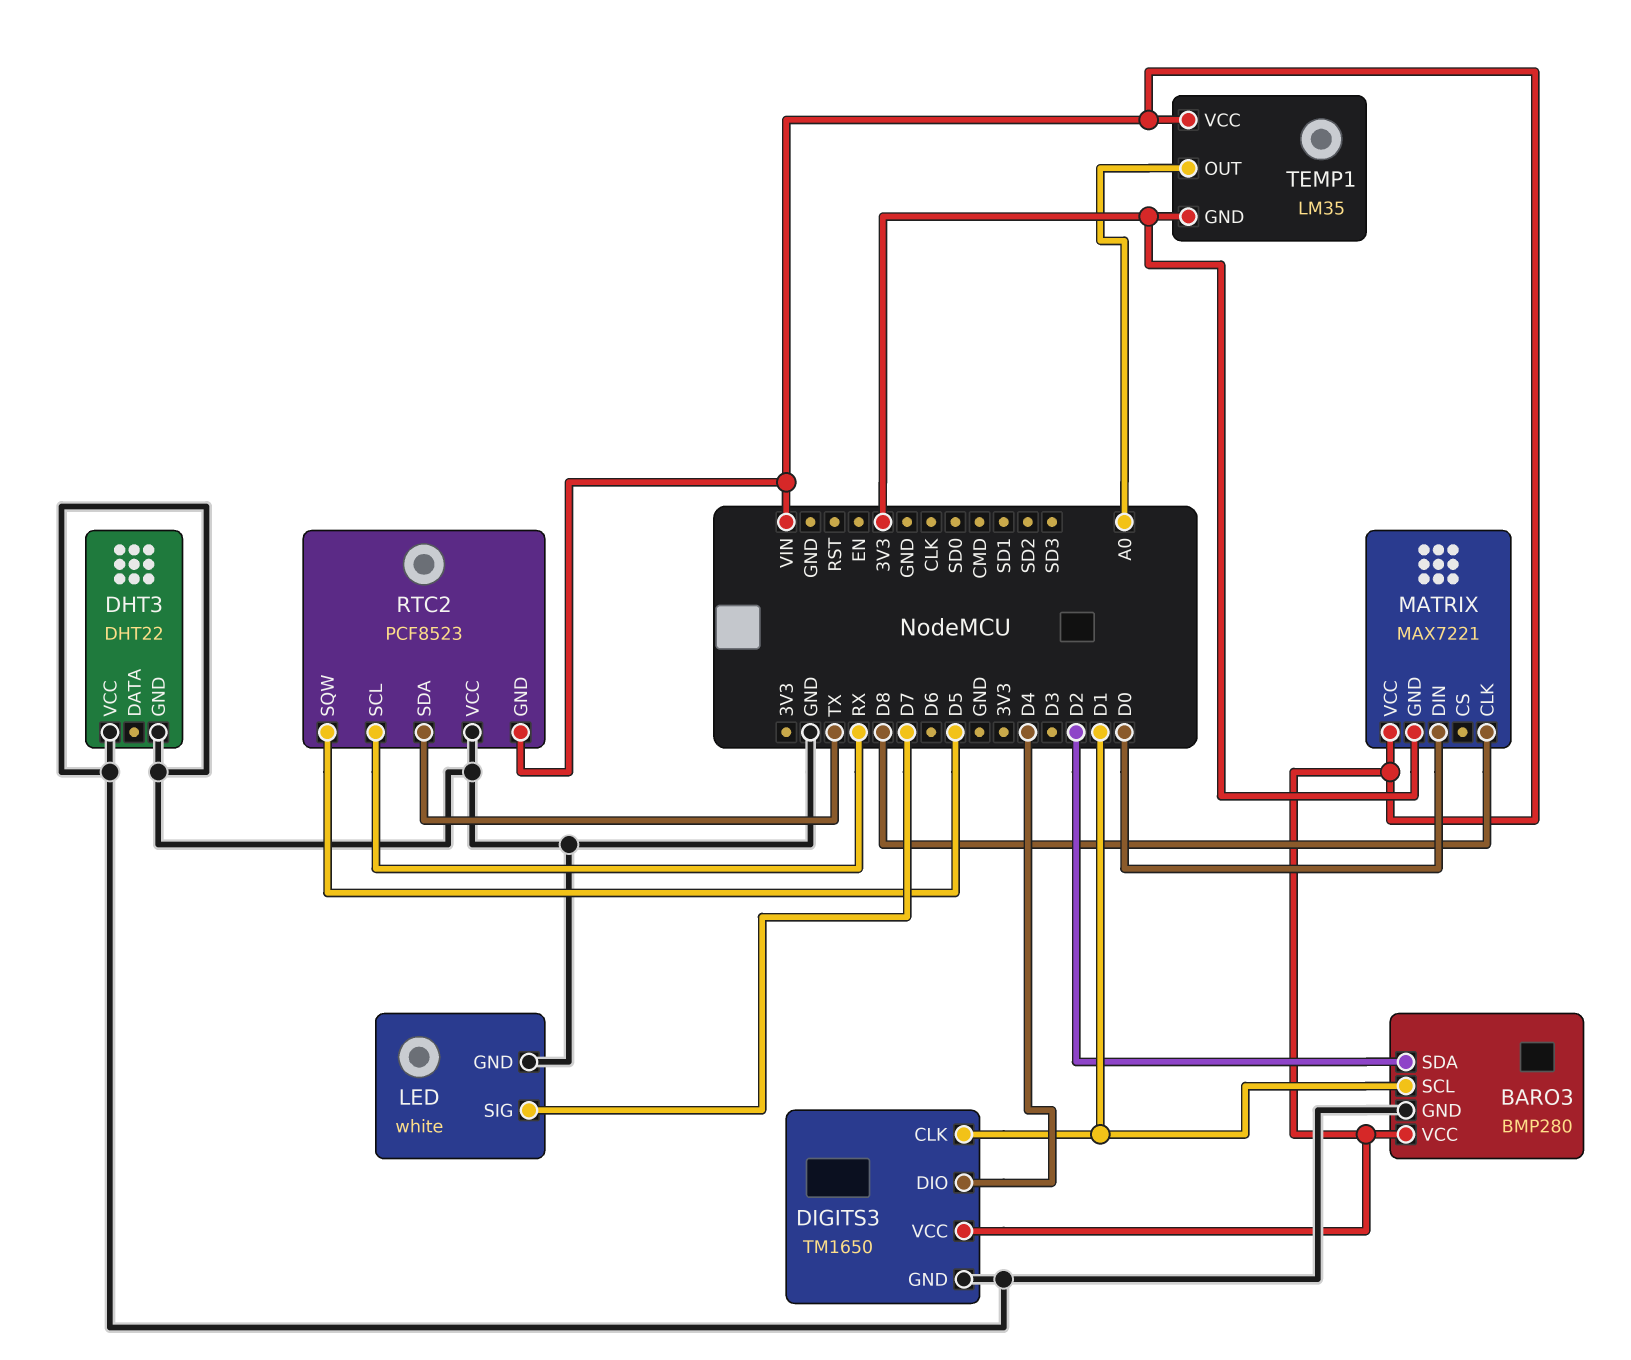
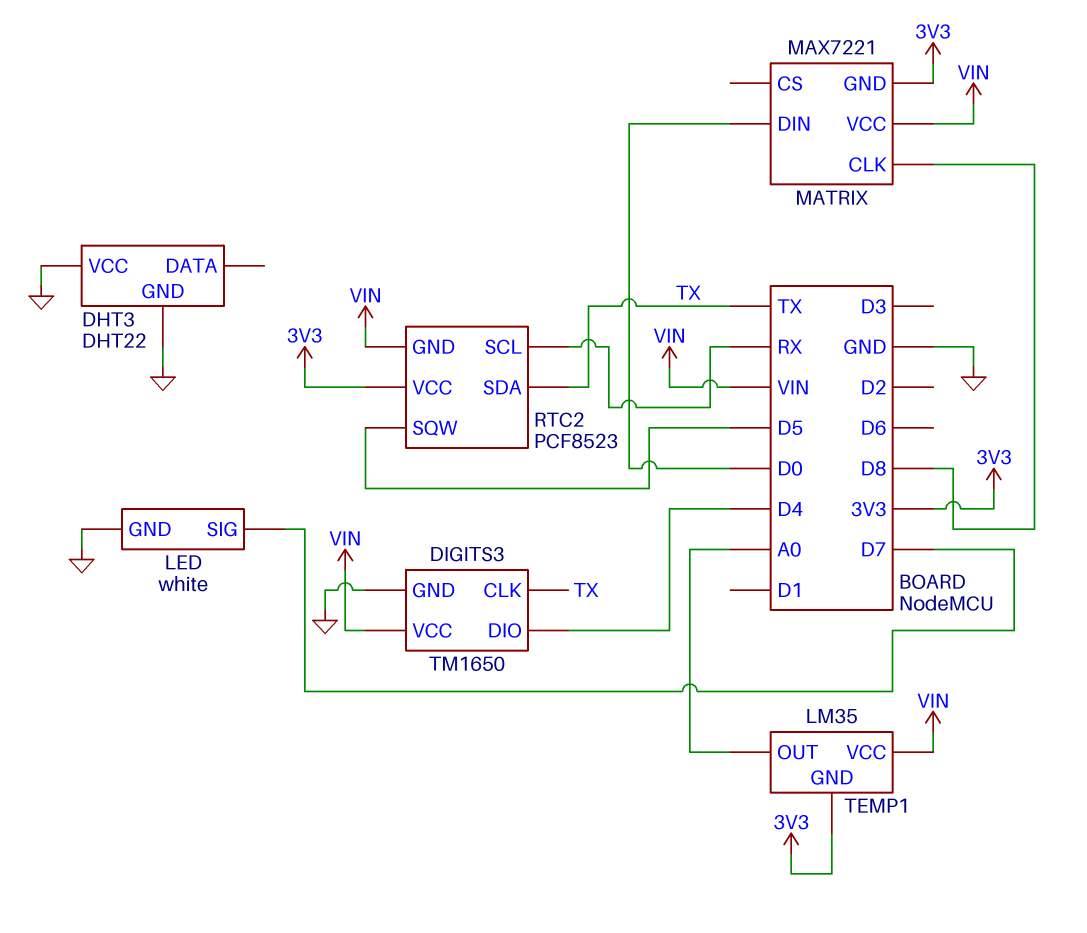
BARO3: BMP280 -> none
BARO3 pin GND: GND -> none
BARO3 pin SCL: D1 -> none
BARO3 pin SDA: D2 -> none
BARO3 pin VCC: VIN -> none
DIGITS3 pin CLK: D1 -> TX
RTC2 pin VCC: GND -> 3V3

